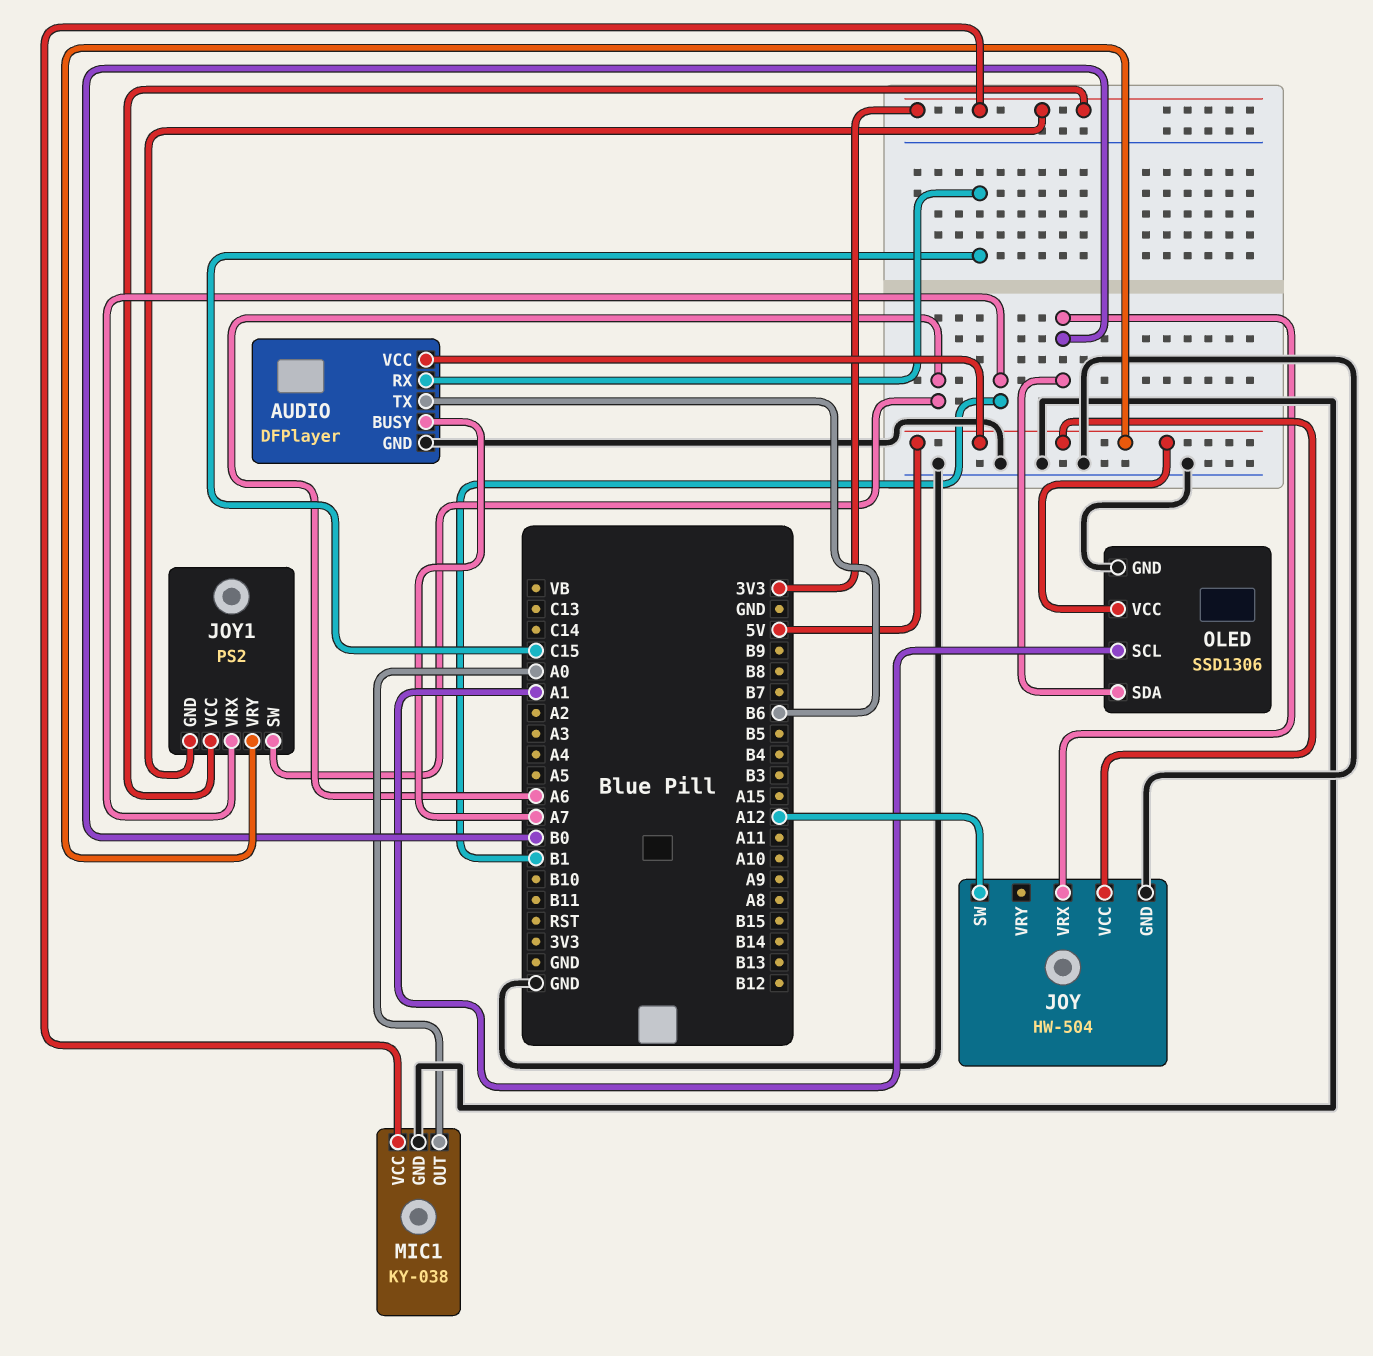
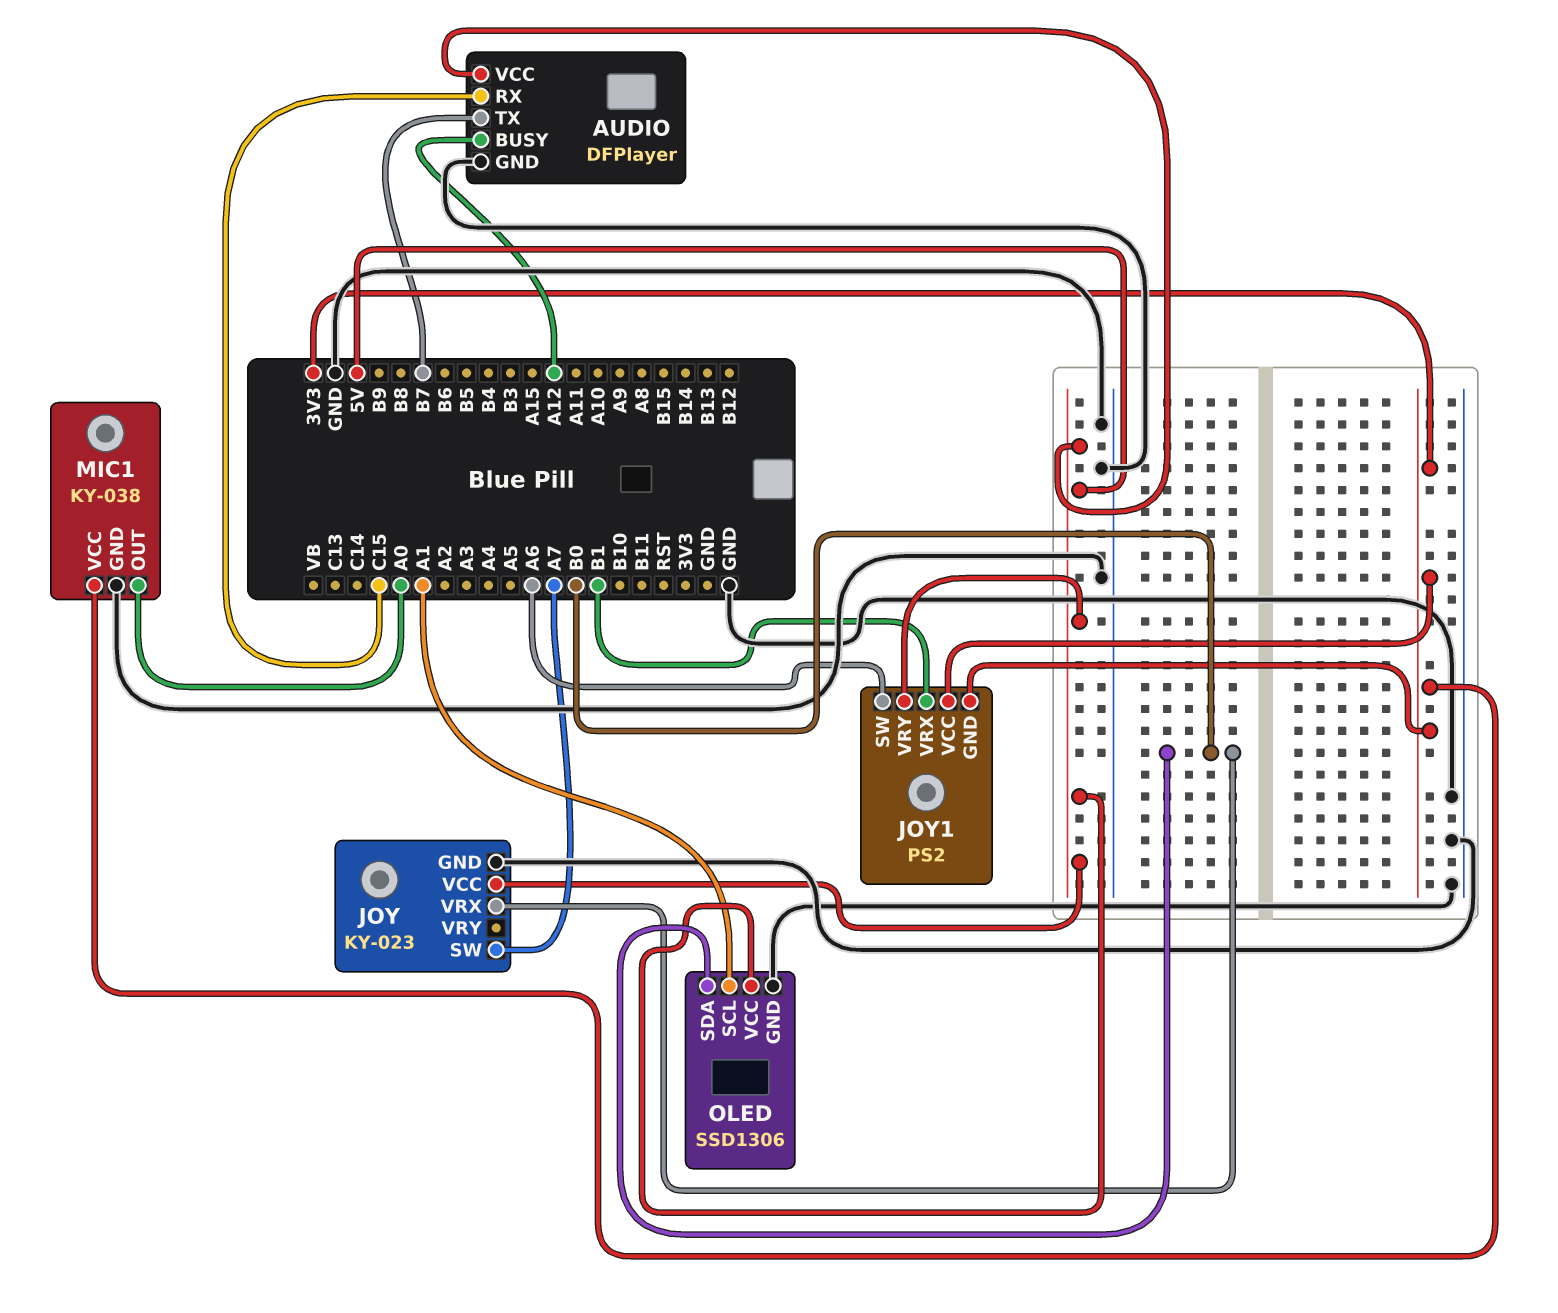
AUDIO pin BUSY: A7 -> A12
AUDIO pin TX: B6 -> B7
JOY: HW-504 -> KY-023
JOY pin SW: A12 -> A7

